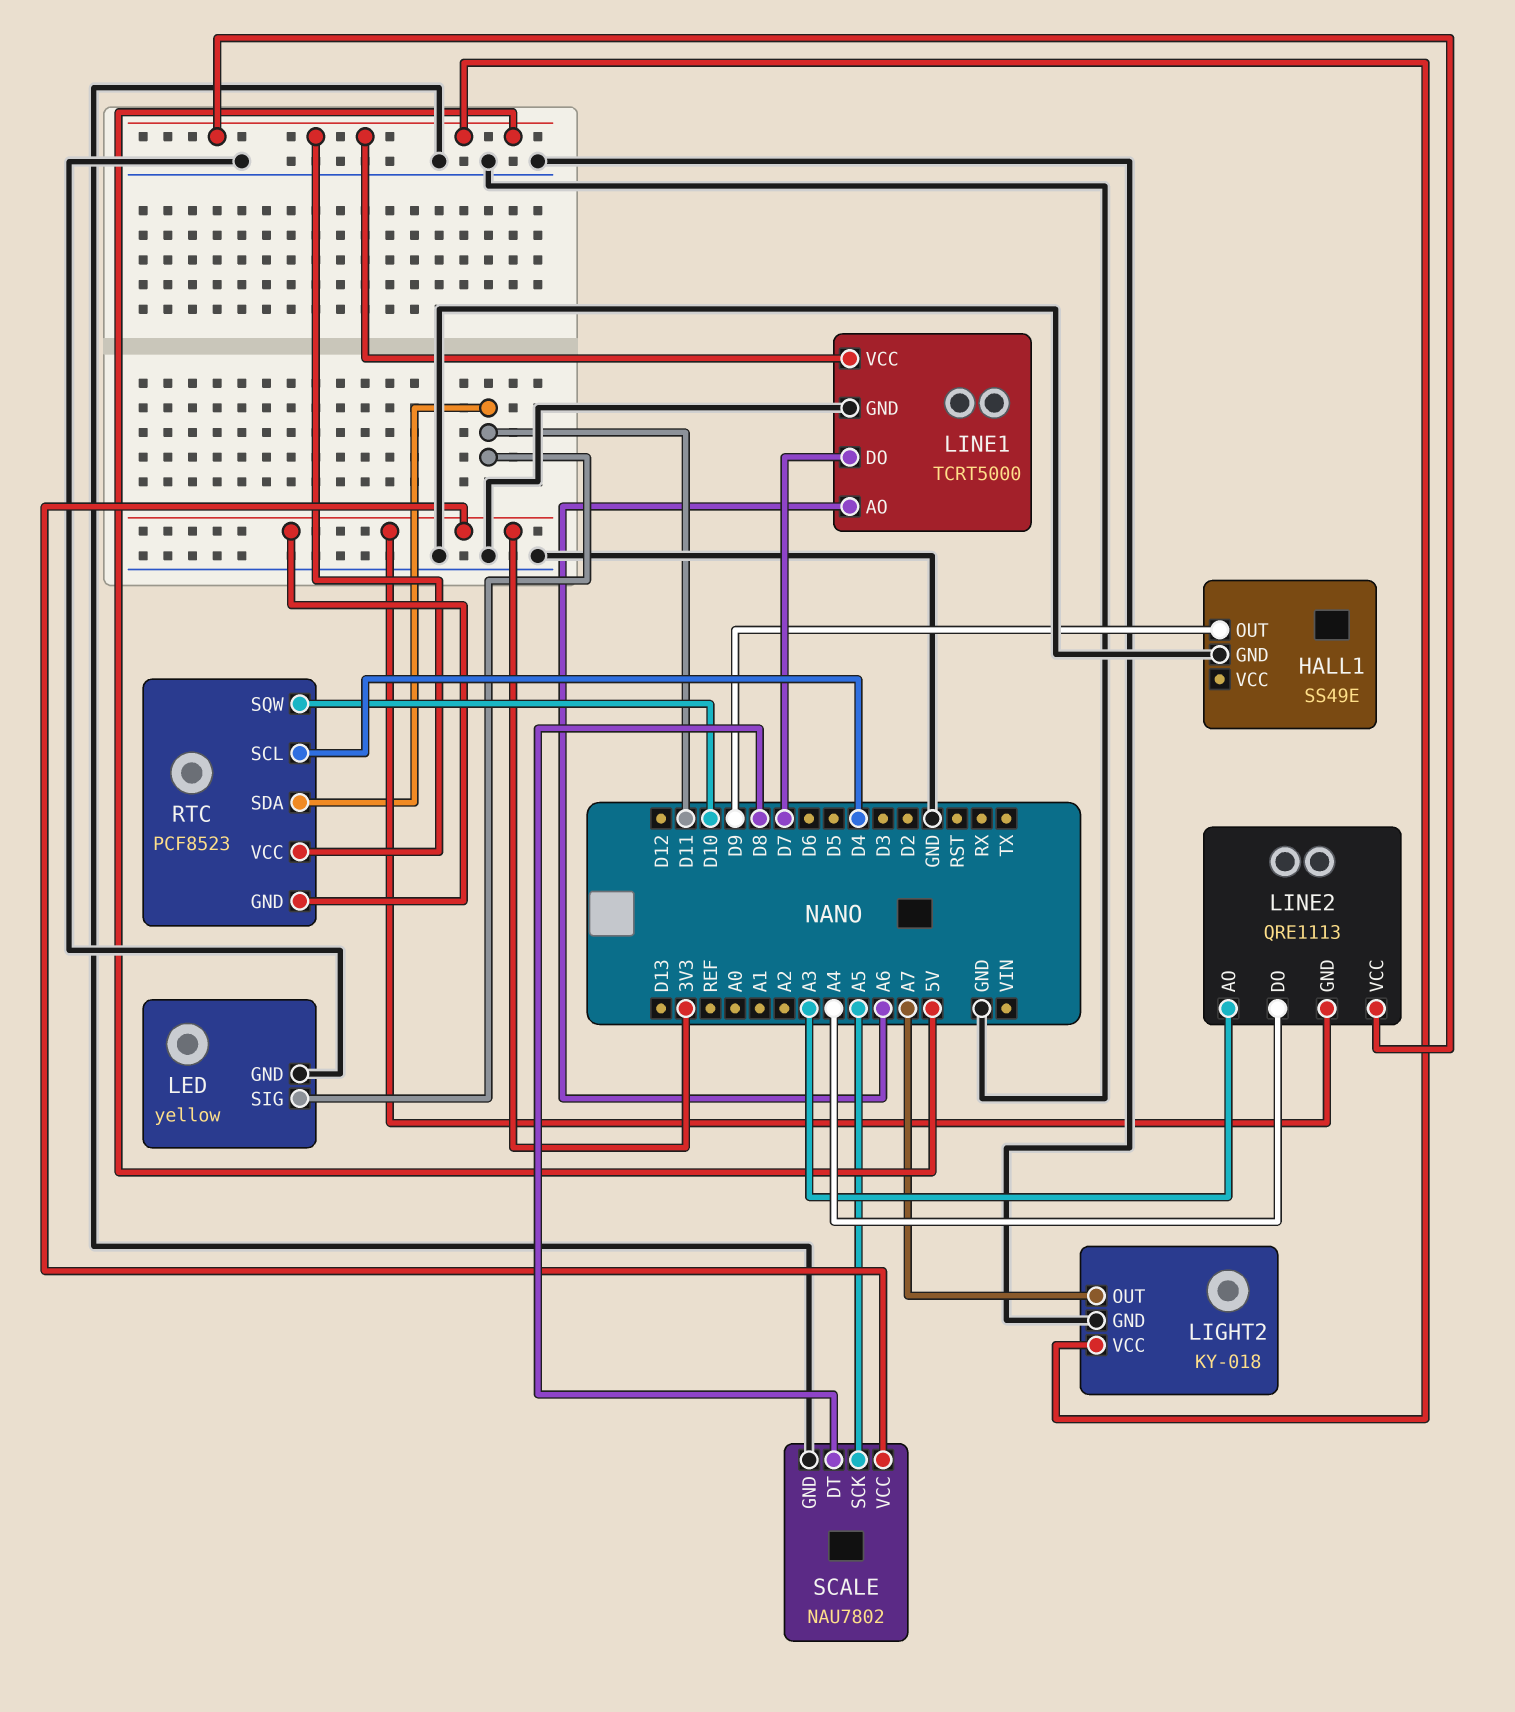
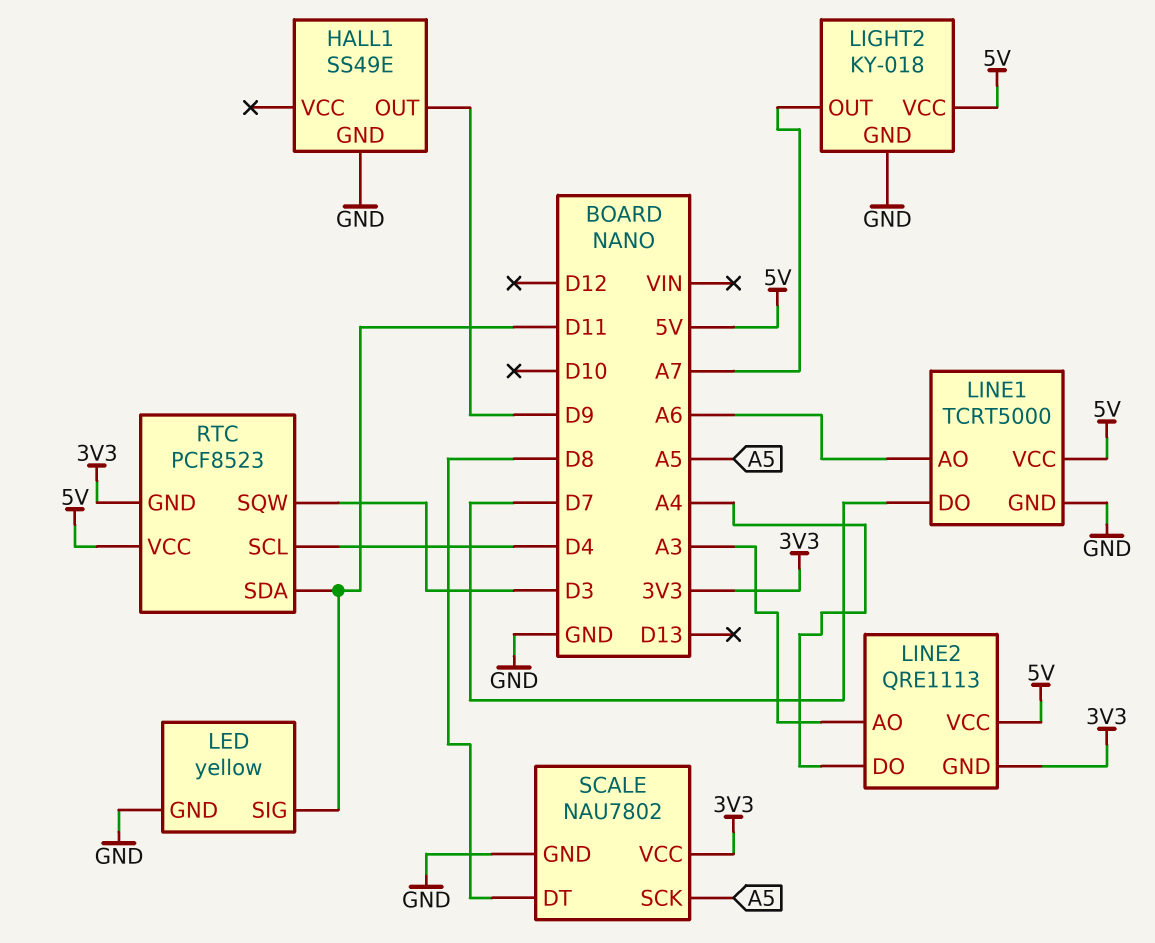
RTC pin SQW: D10 -> D3

